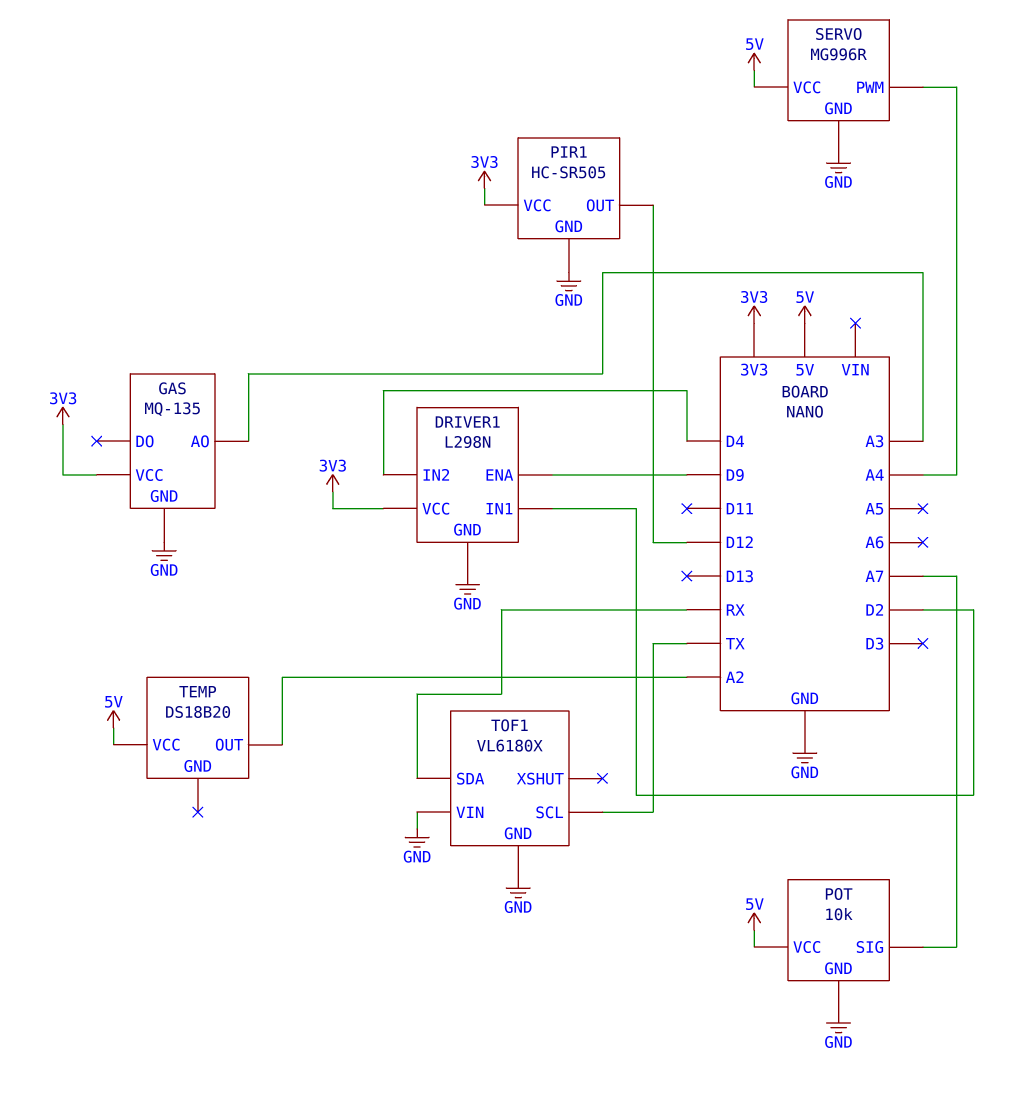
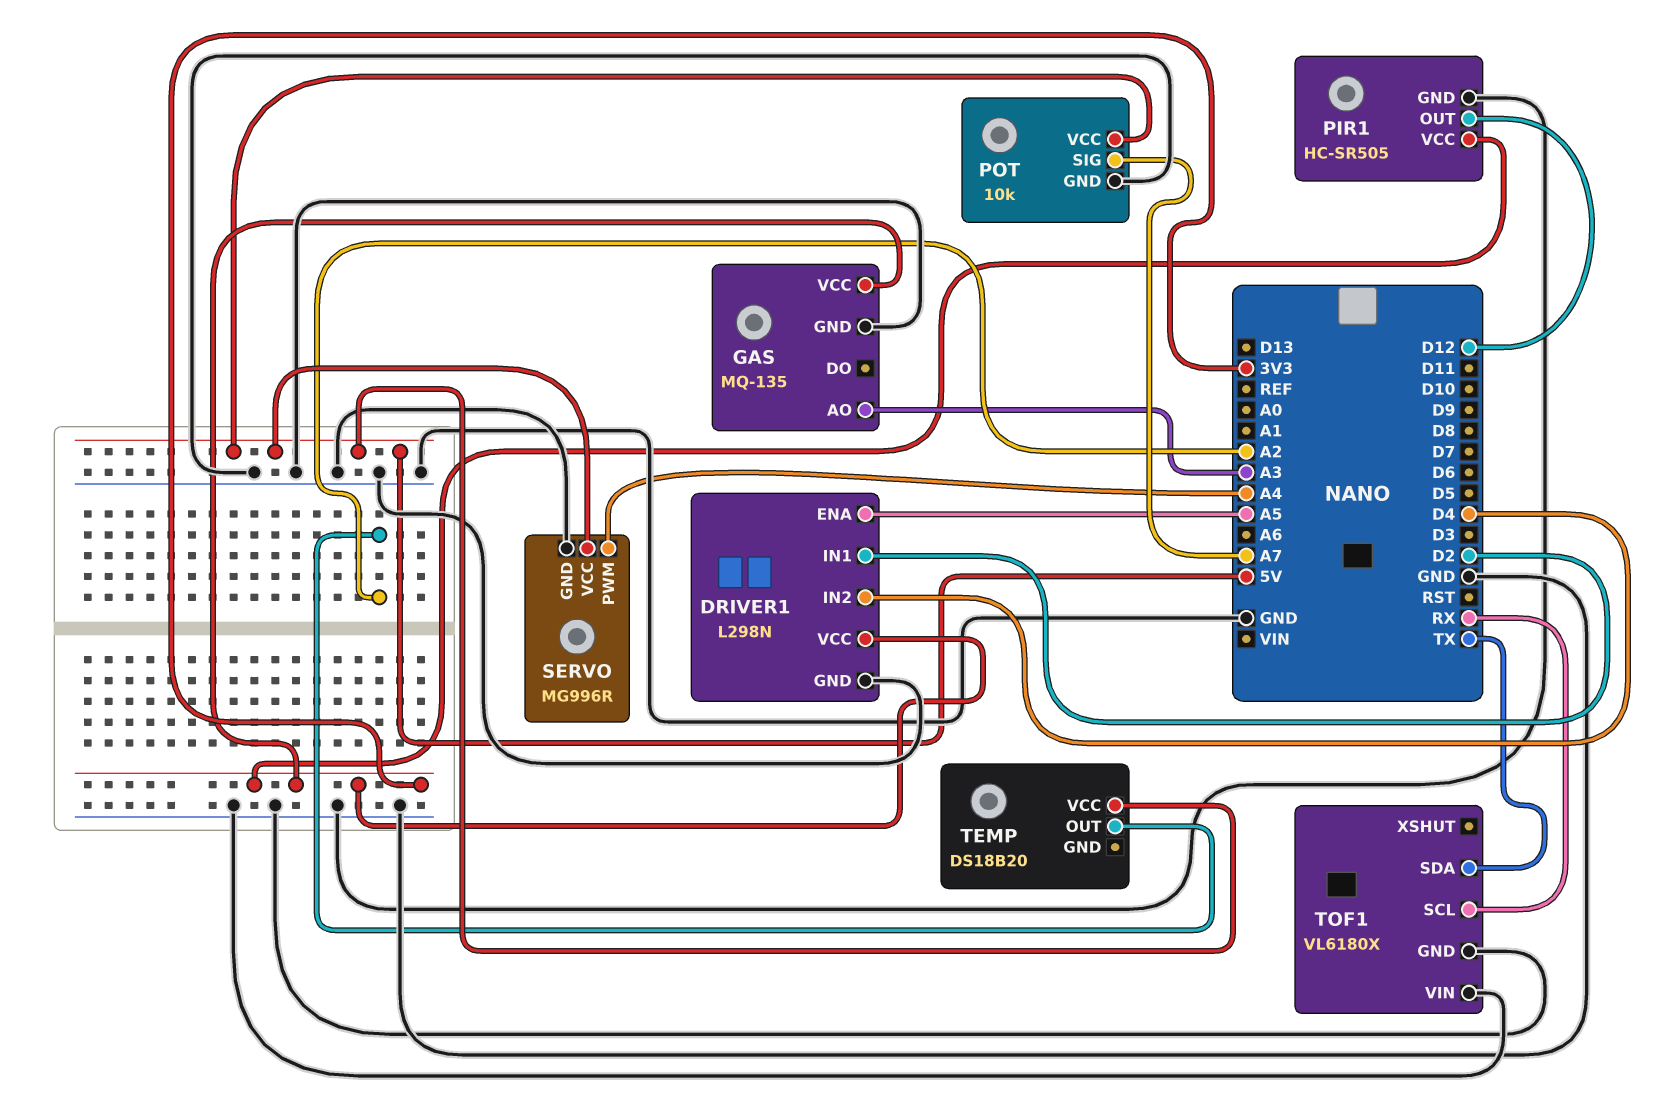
DRIVER1 pin ENA: D9 -> A5
TOF1 pin SCL: TX -> RX
TOF1 pin SDA: RX -> TX

